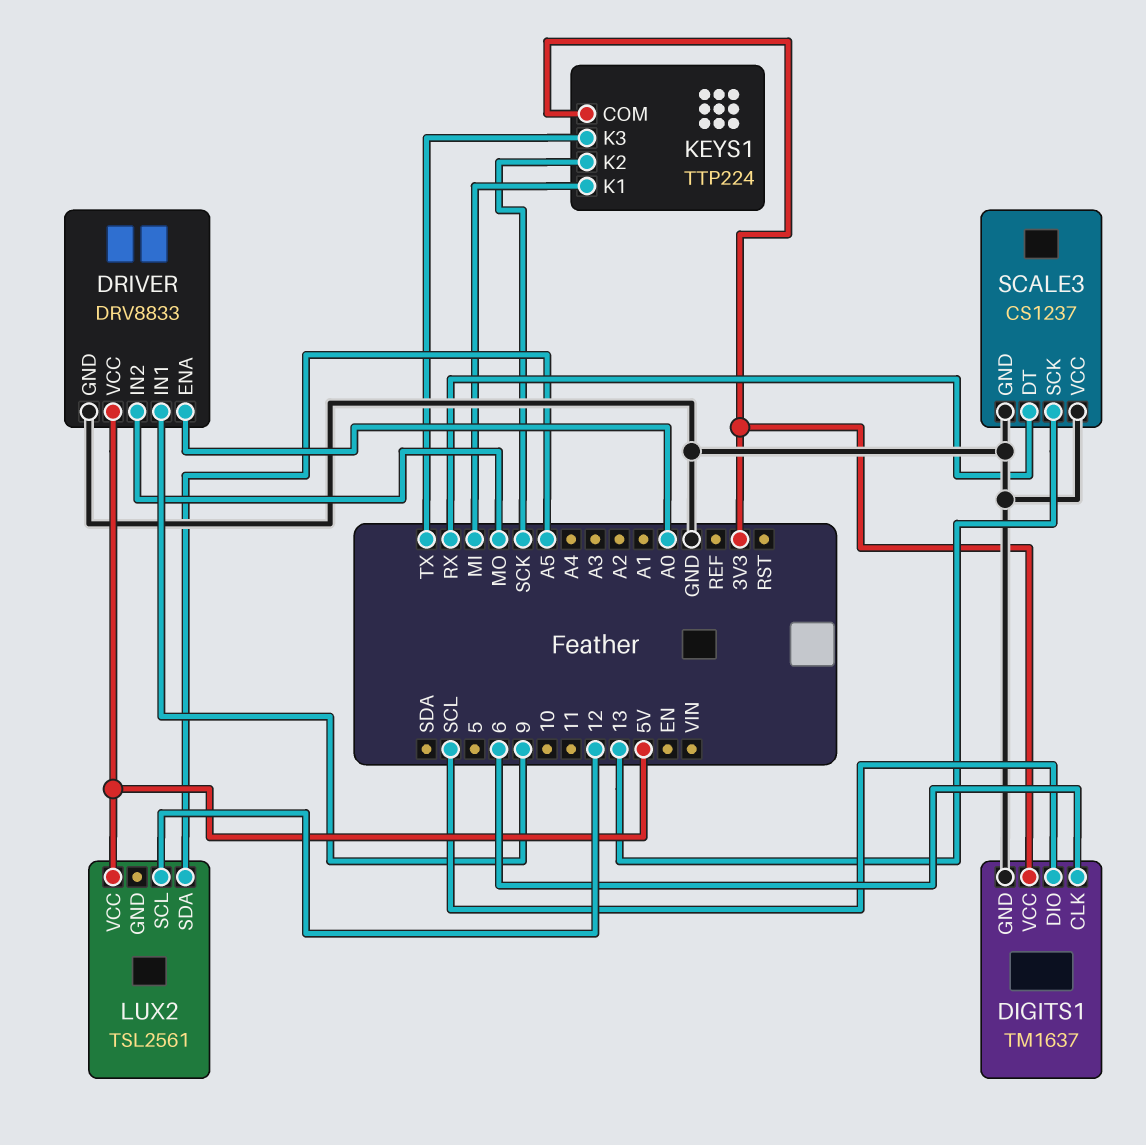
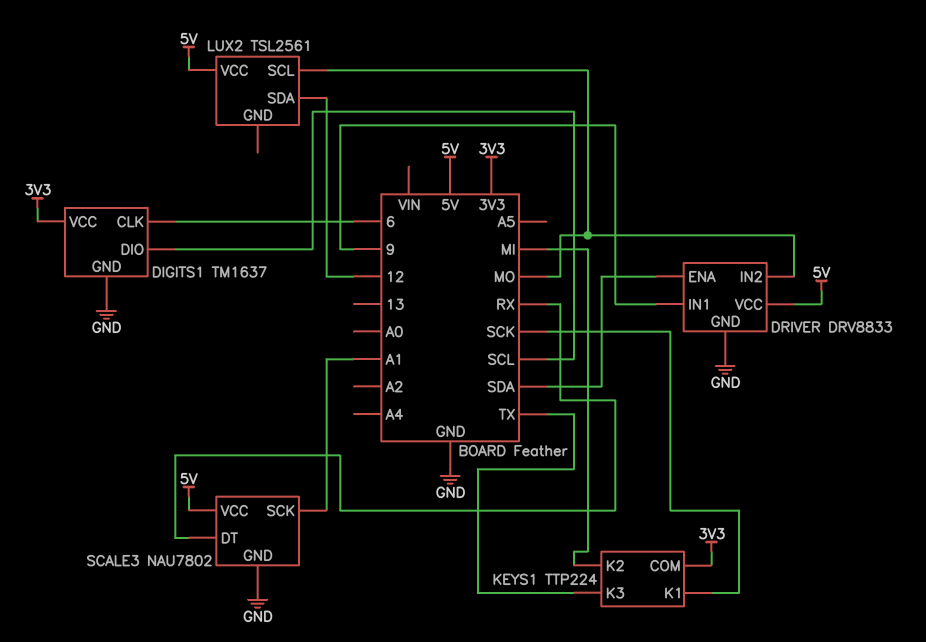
DRIVER pin ENA: A0 -> SDA
KEYS1 pin K1: MI -> SCK
KEYS1 pin K2: SCK -> MI
LUX2 pin SCL: 12 -> MO
LUX2 pin SDA: A5 -> 12
SCALE3: CS1237 -> NAU7802
SCALE3 pin SCK: 13 -> A1
SCALE3 pin VCC: GND -> 5V

